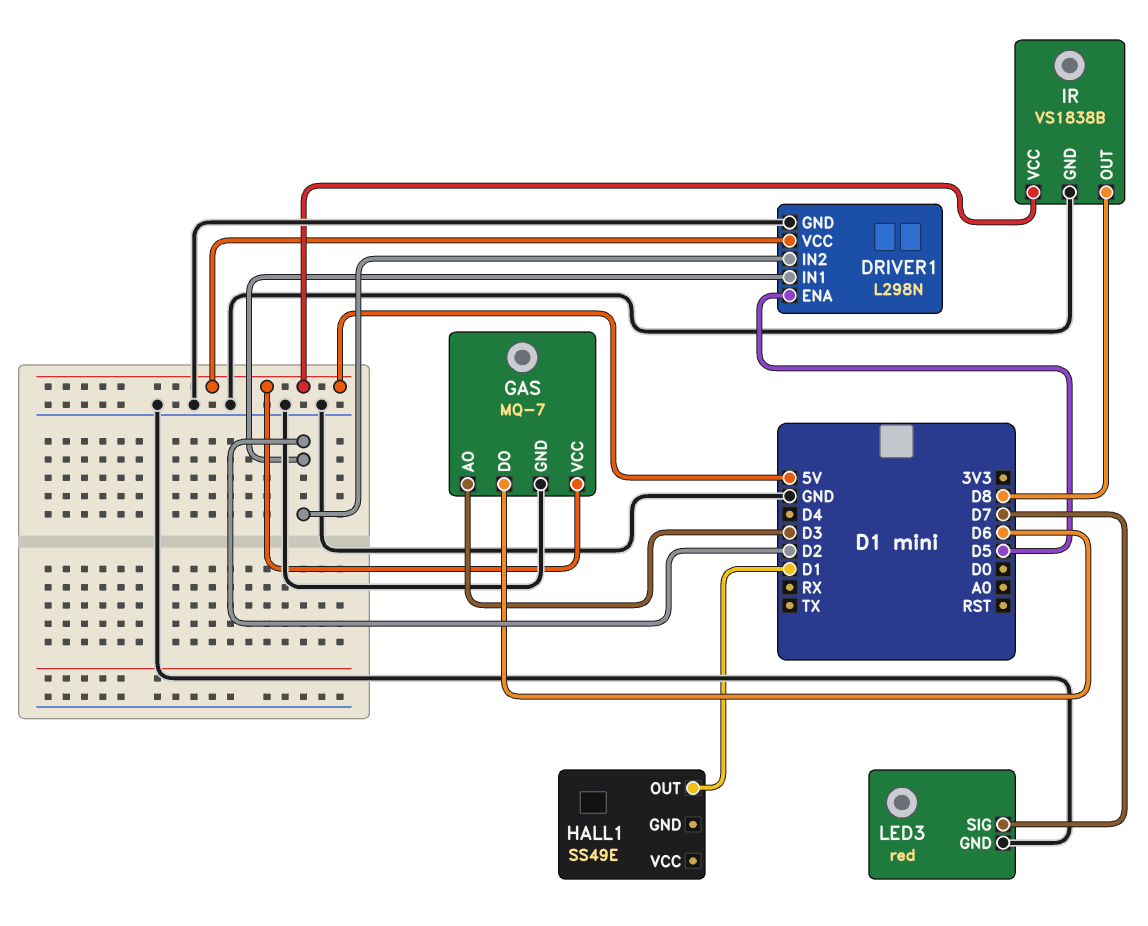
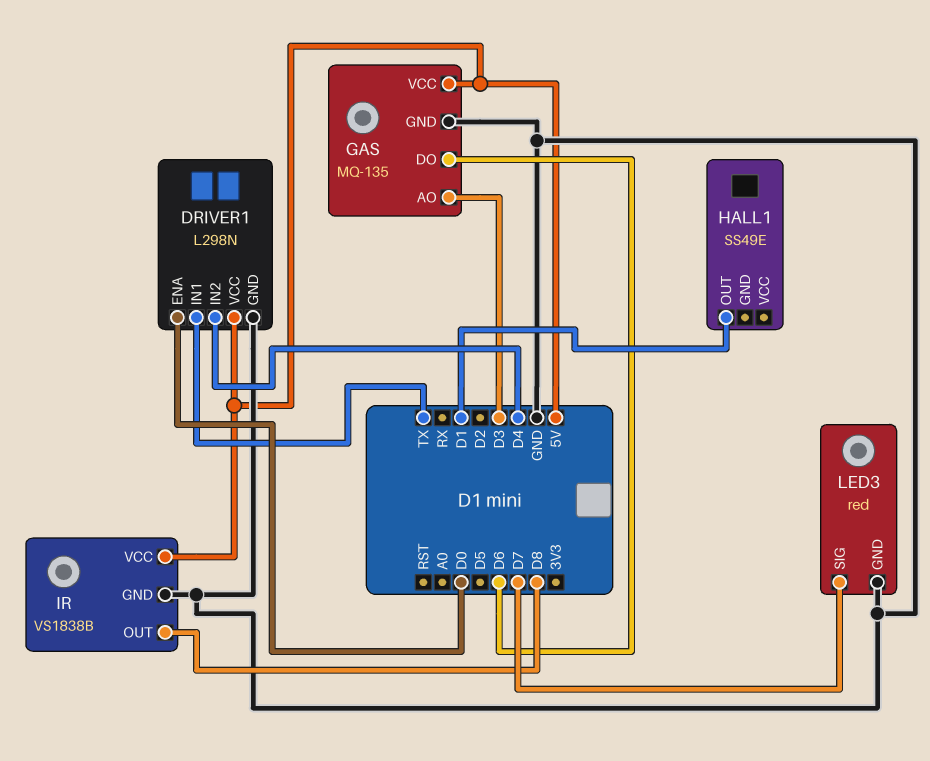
DRIVER1 pin ENA: D5 -> D0
DRIVER1 pin IN1: D2 -> TX
DRIVER1 pin IN2: D2 -> D4
GAS: MQ-7 -> MQ-135

